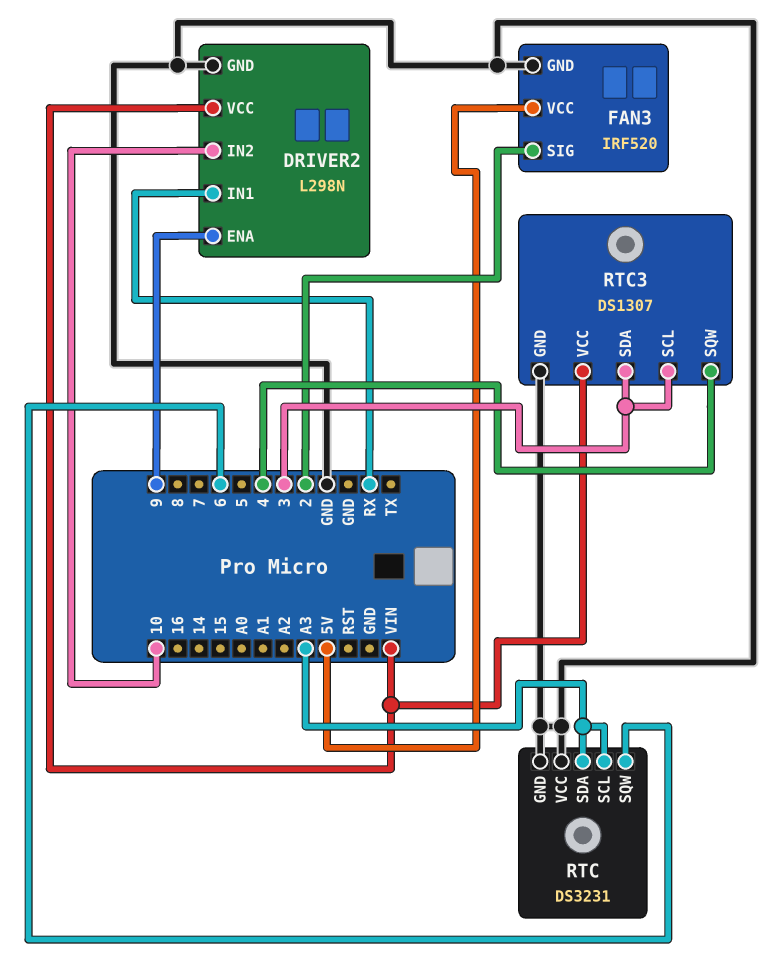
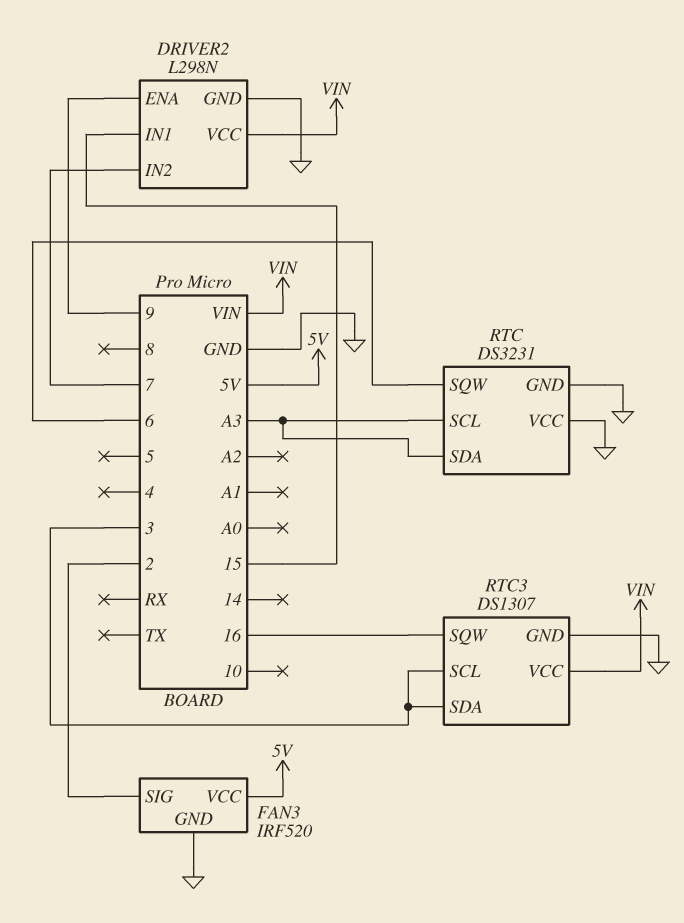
DRIVER2 pin IN1: RX -> 15
DRIVER2 pin IN2: 10 -> 7
RTC3 pin SQW: 4 -> 16

